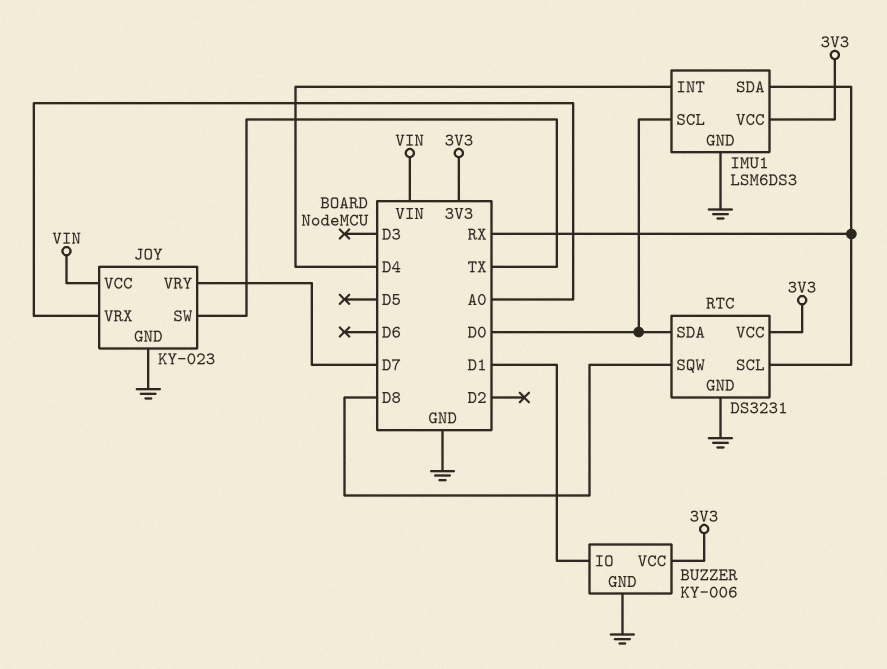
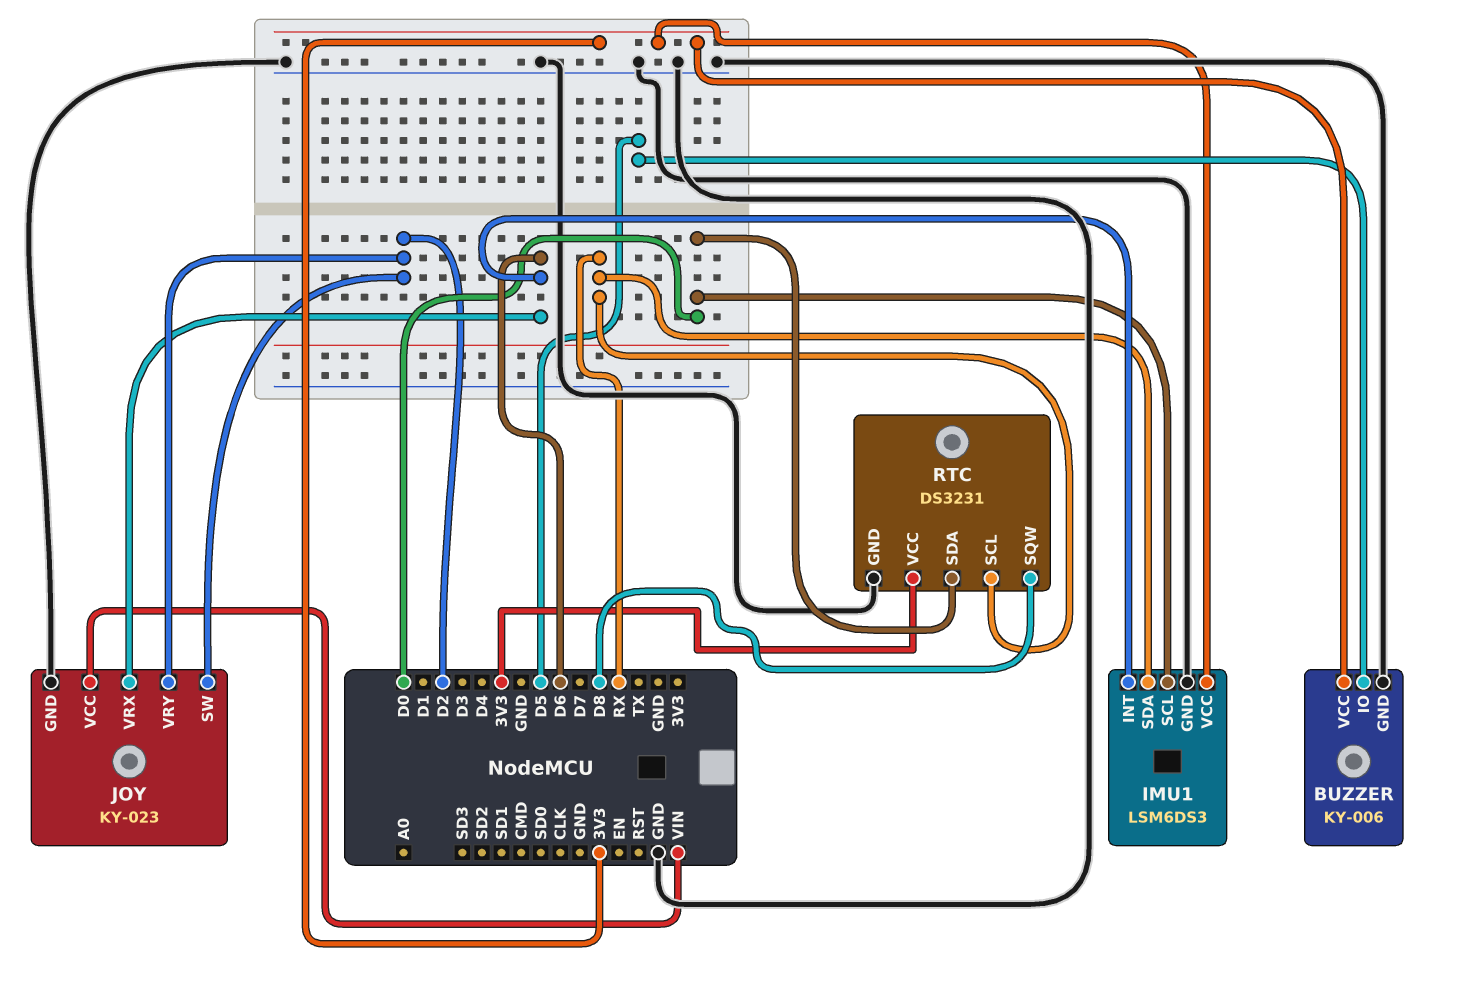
BUZZER pin IO: D1 -> D5
IMU1 pin INT: D4 -> D6
JOY pin SW: TX -> D2
JOY pin VRX: A0 -> D6
JOY pin VRY: D7 -> D2

